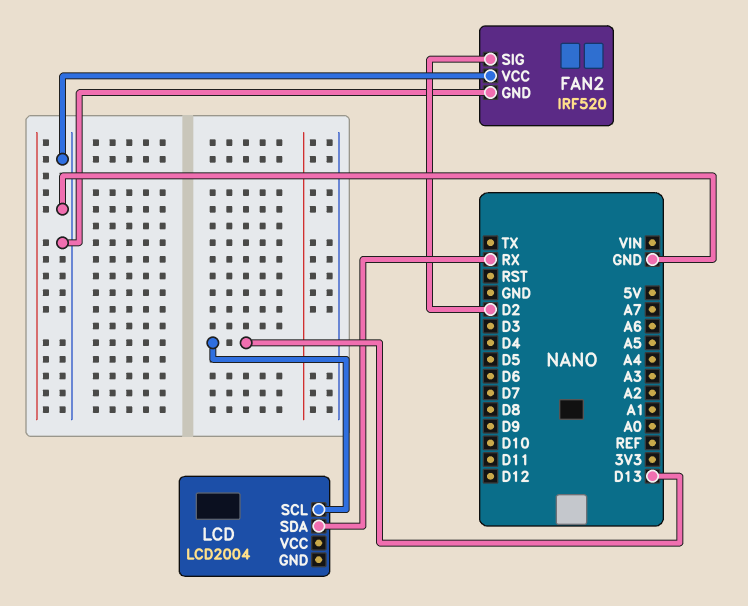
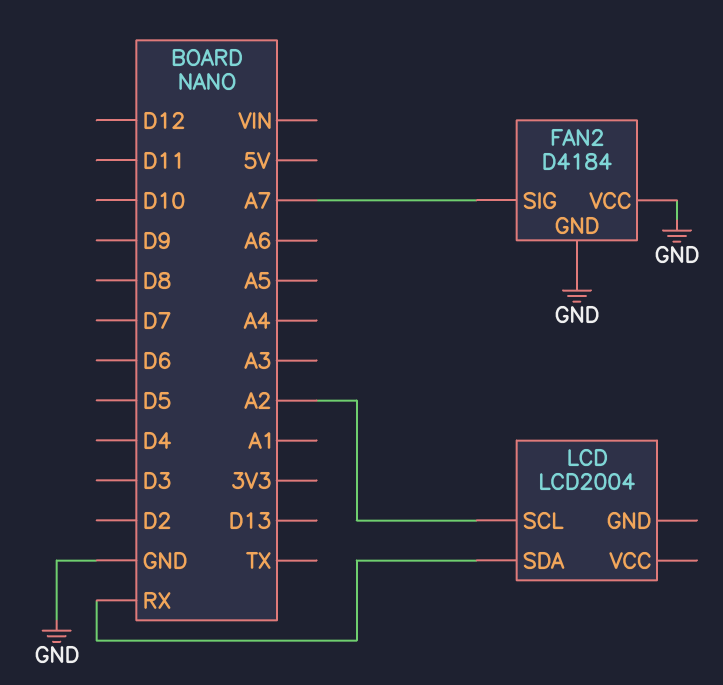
FAN2: IRF520 -> D4184
FAN2 pin SIG: D2 -> A7
LCD pin SCL: D13 -> A2

